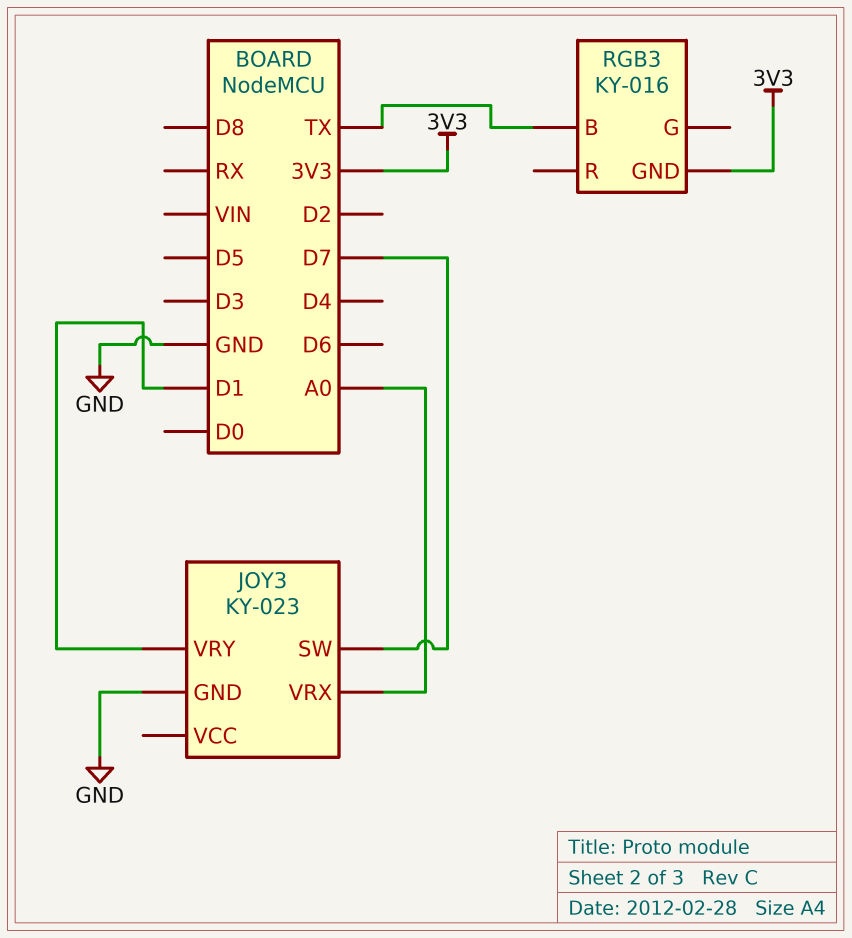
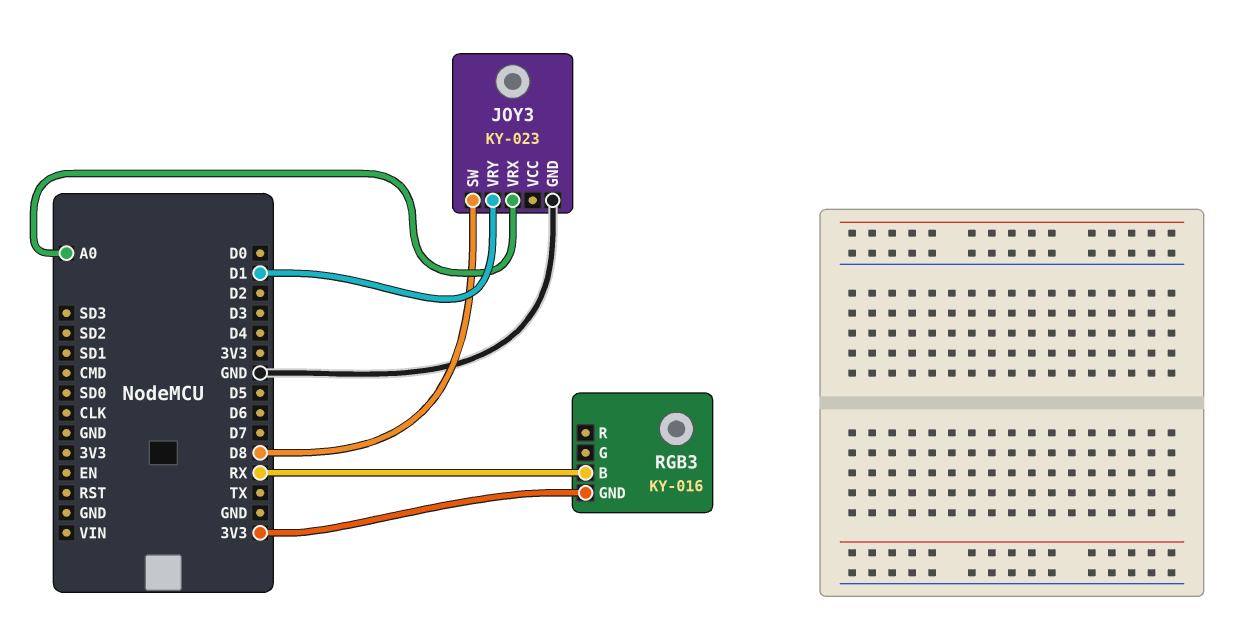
JOY3 pin SW: D7 -> D8
RGB3 pin B: TX -> RX

